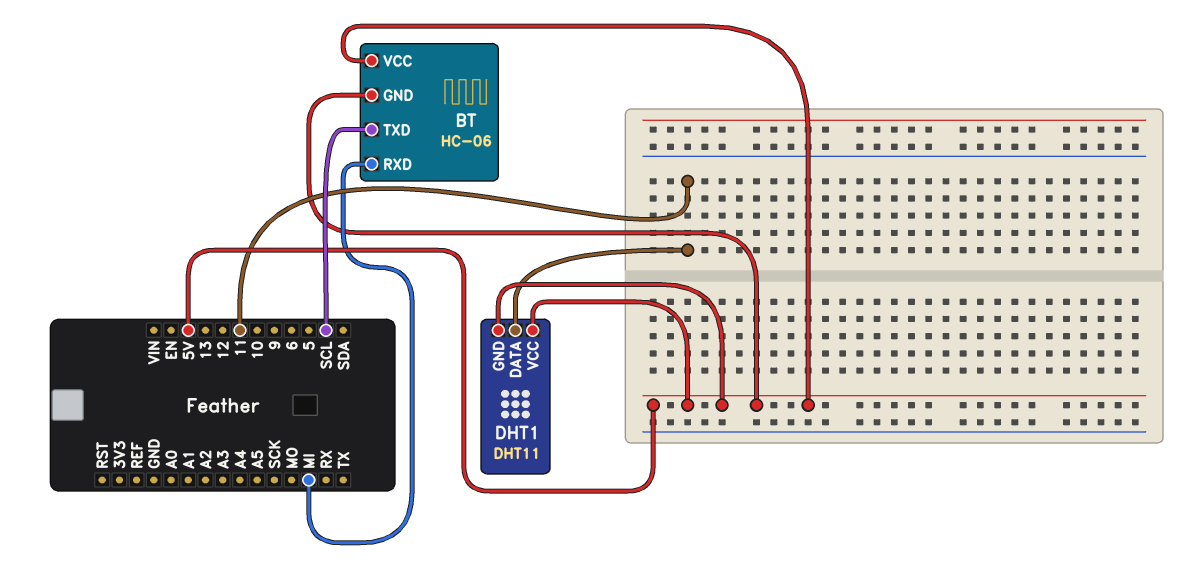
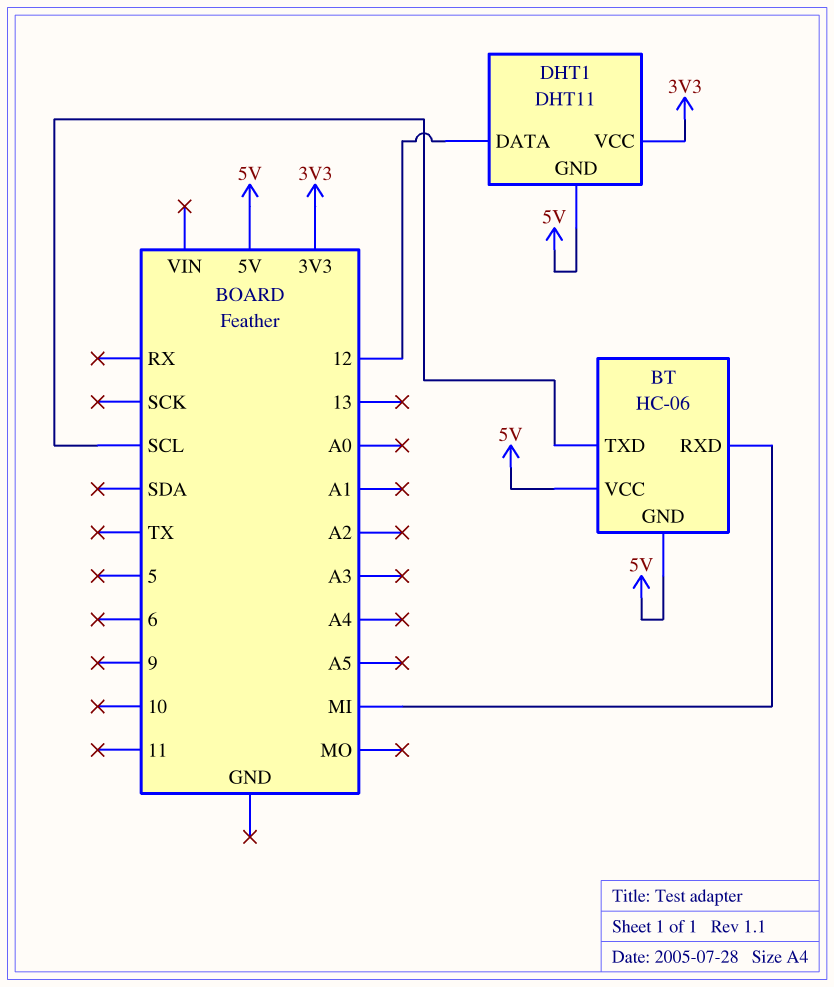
DHT1 pin DATA: 11 -> 12
DHT1 pin VCC: 5V -> 3V3

